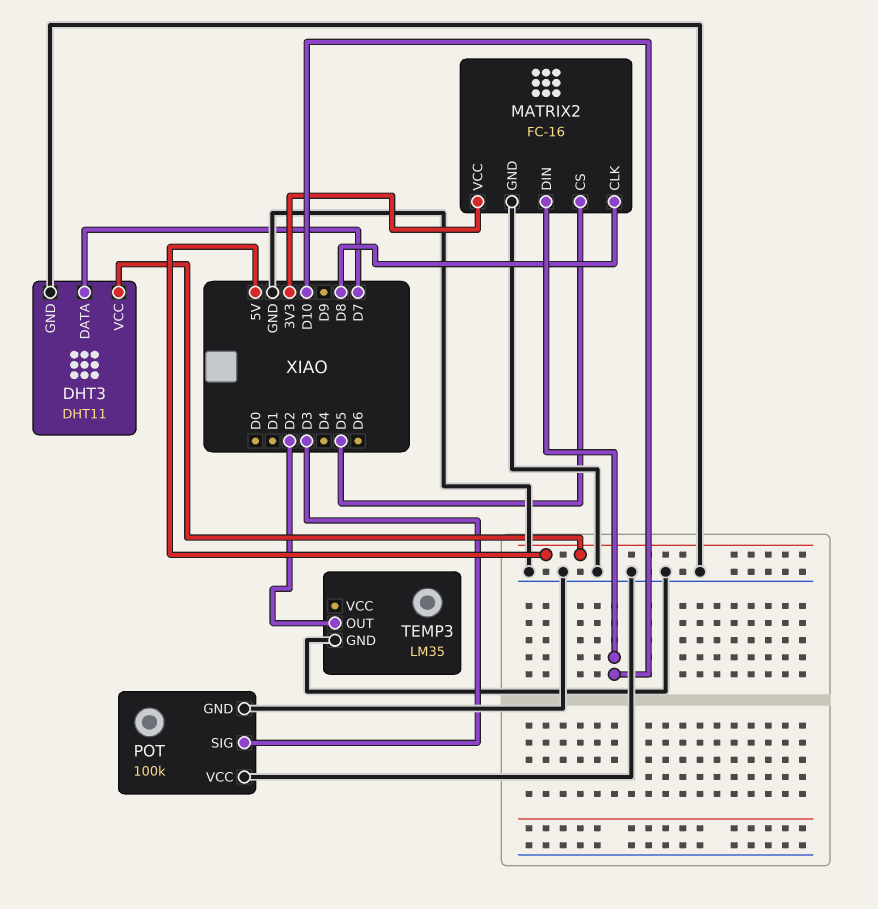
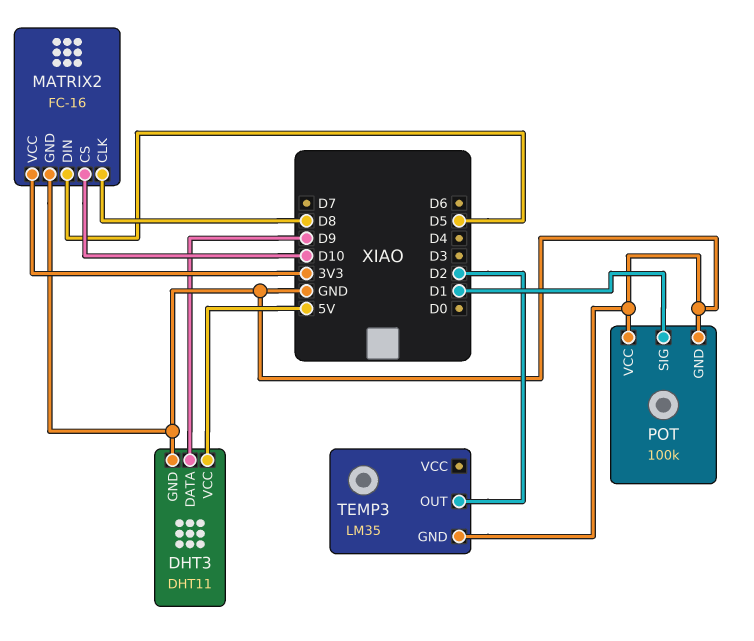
DHT3 pin DATA: D7 -> D9
MATRIX2 pin CS: D5 -> D10
MATRIX2 pin DIN: D10 -> D5
POT pin SIG: D3 -> D1

